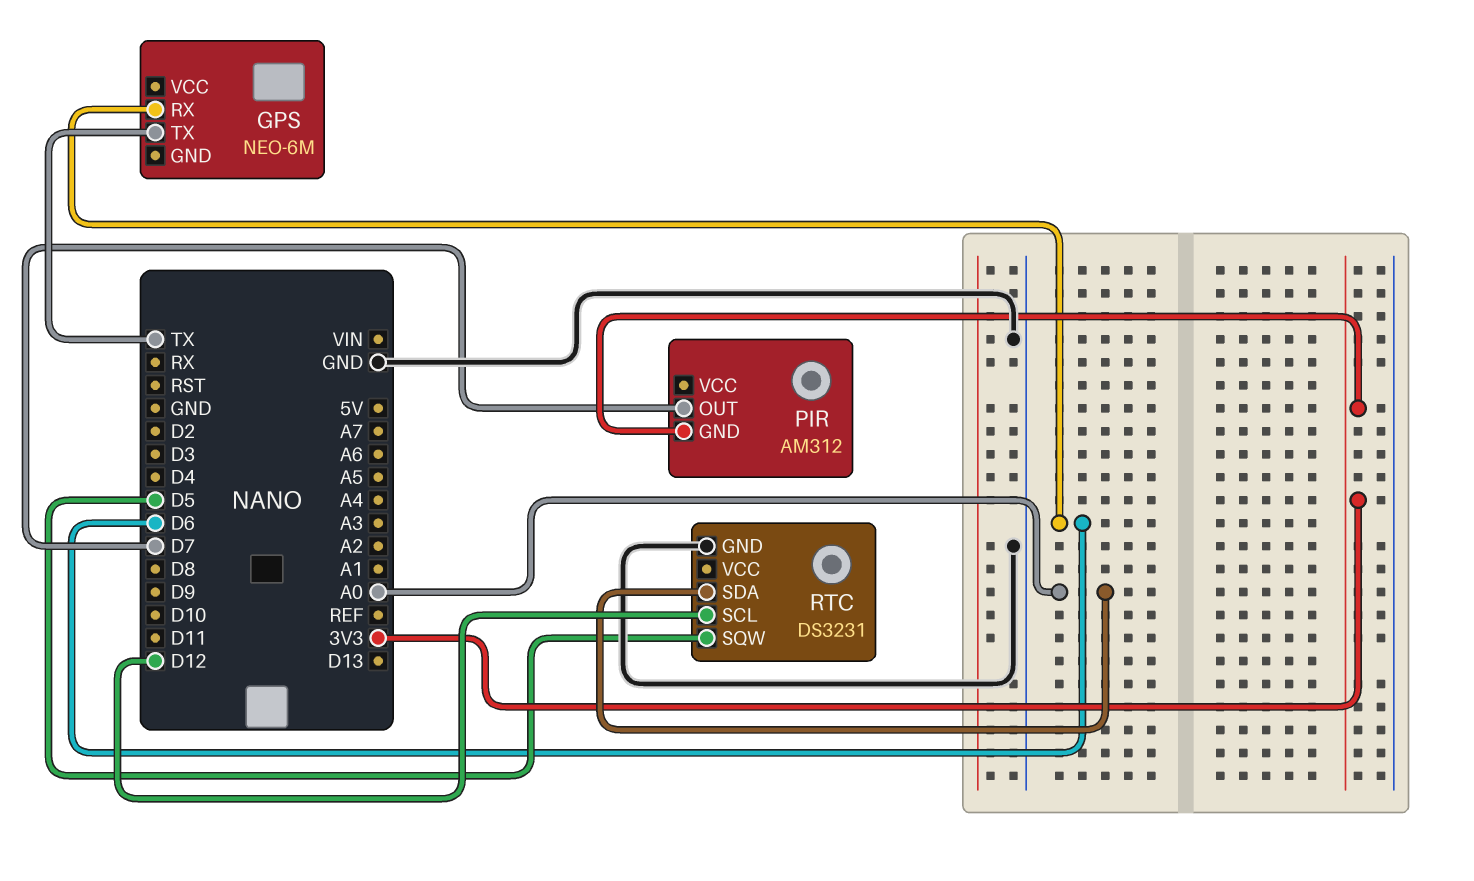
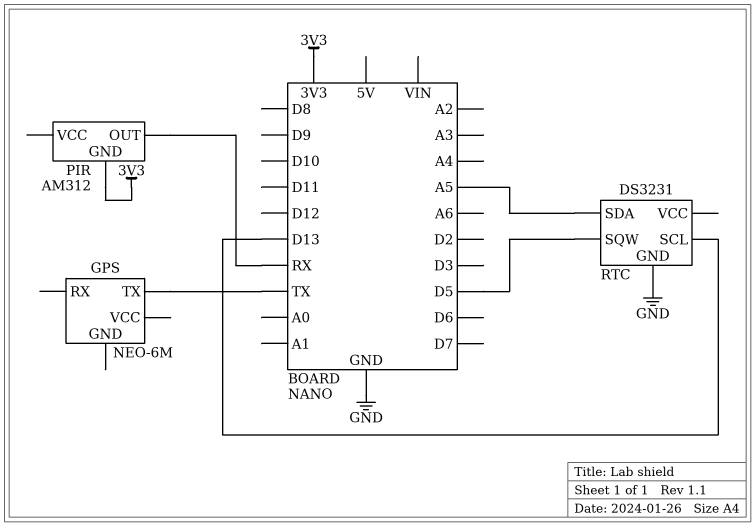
GPS pin RX: D6 -> none
PIR pin OUT: D7 -> RX
RTC pin SCL: D12 -> D13
RTC pin SDA: A0 -> A5

